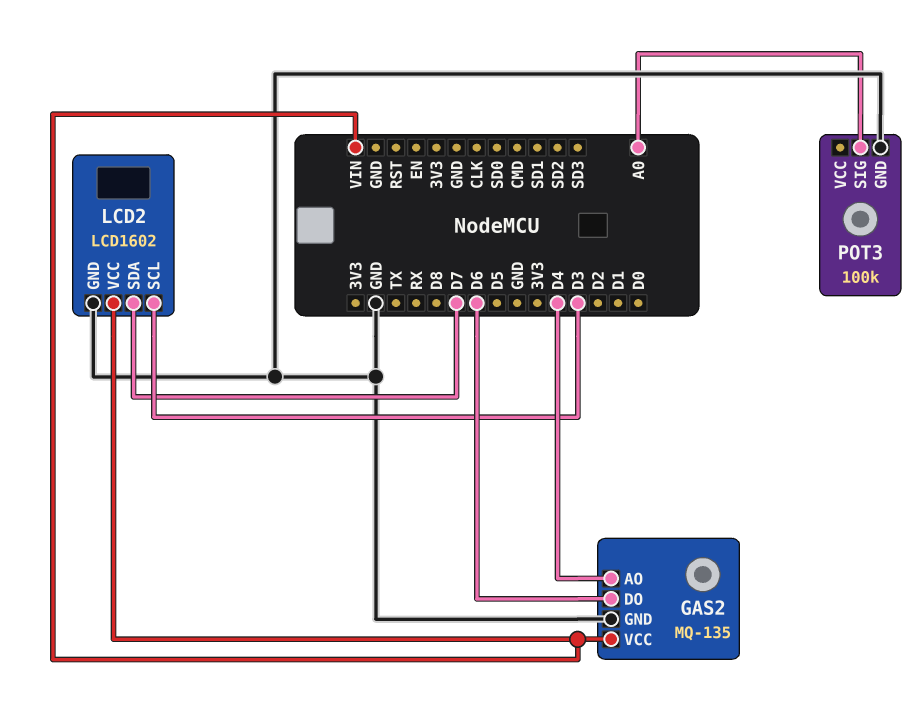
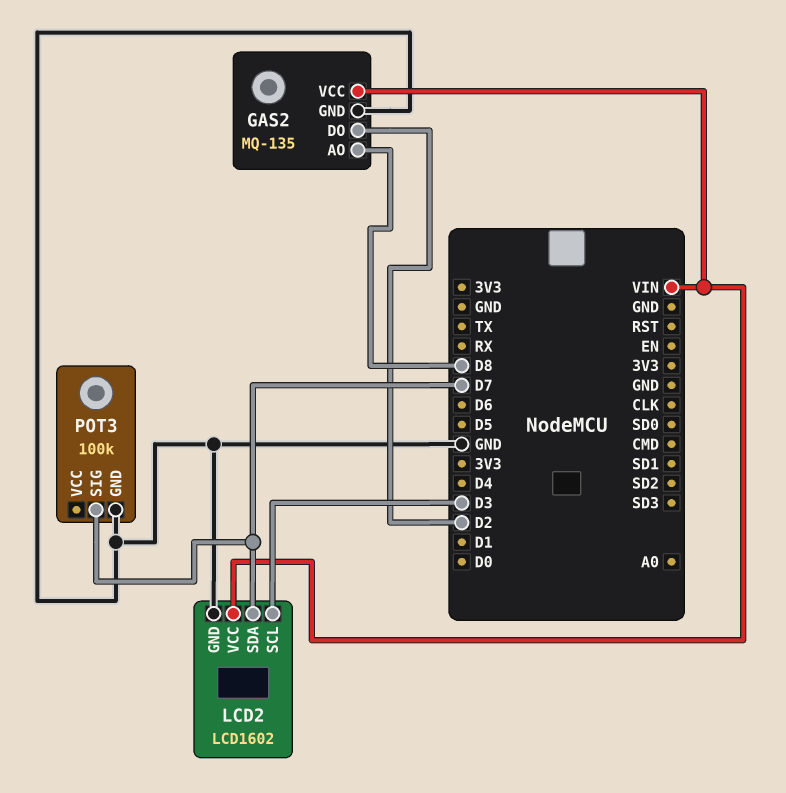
GAS2 pin AO: D4 -> D8
GAS2 pin DO: D6 -> D2
POT3 pin SIG: A0 -> D7

